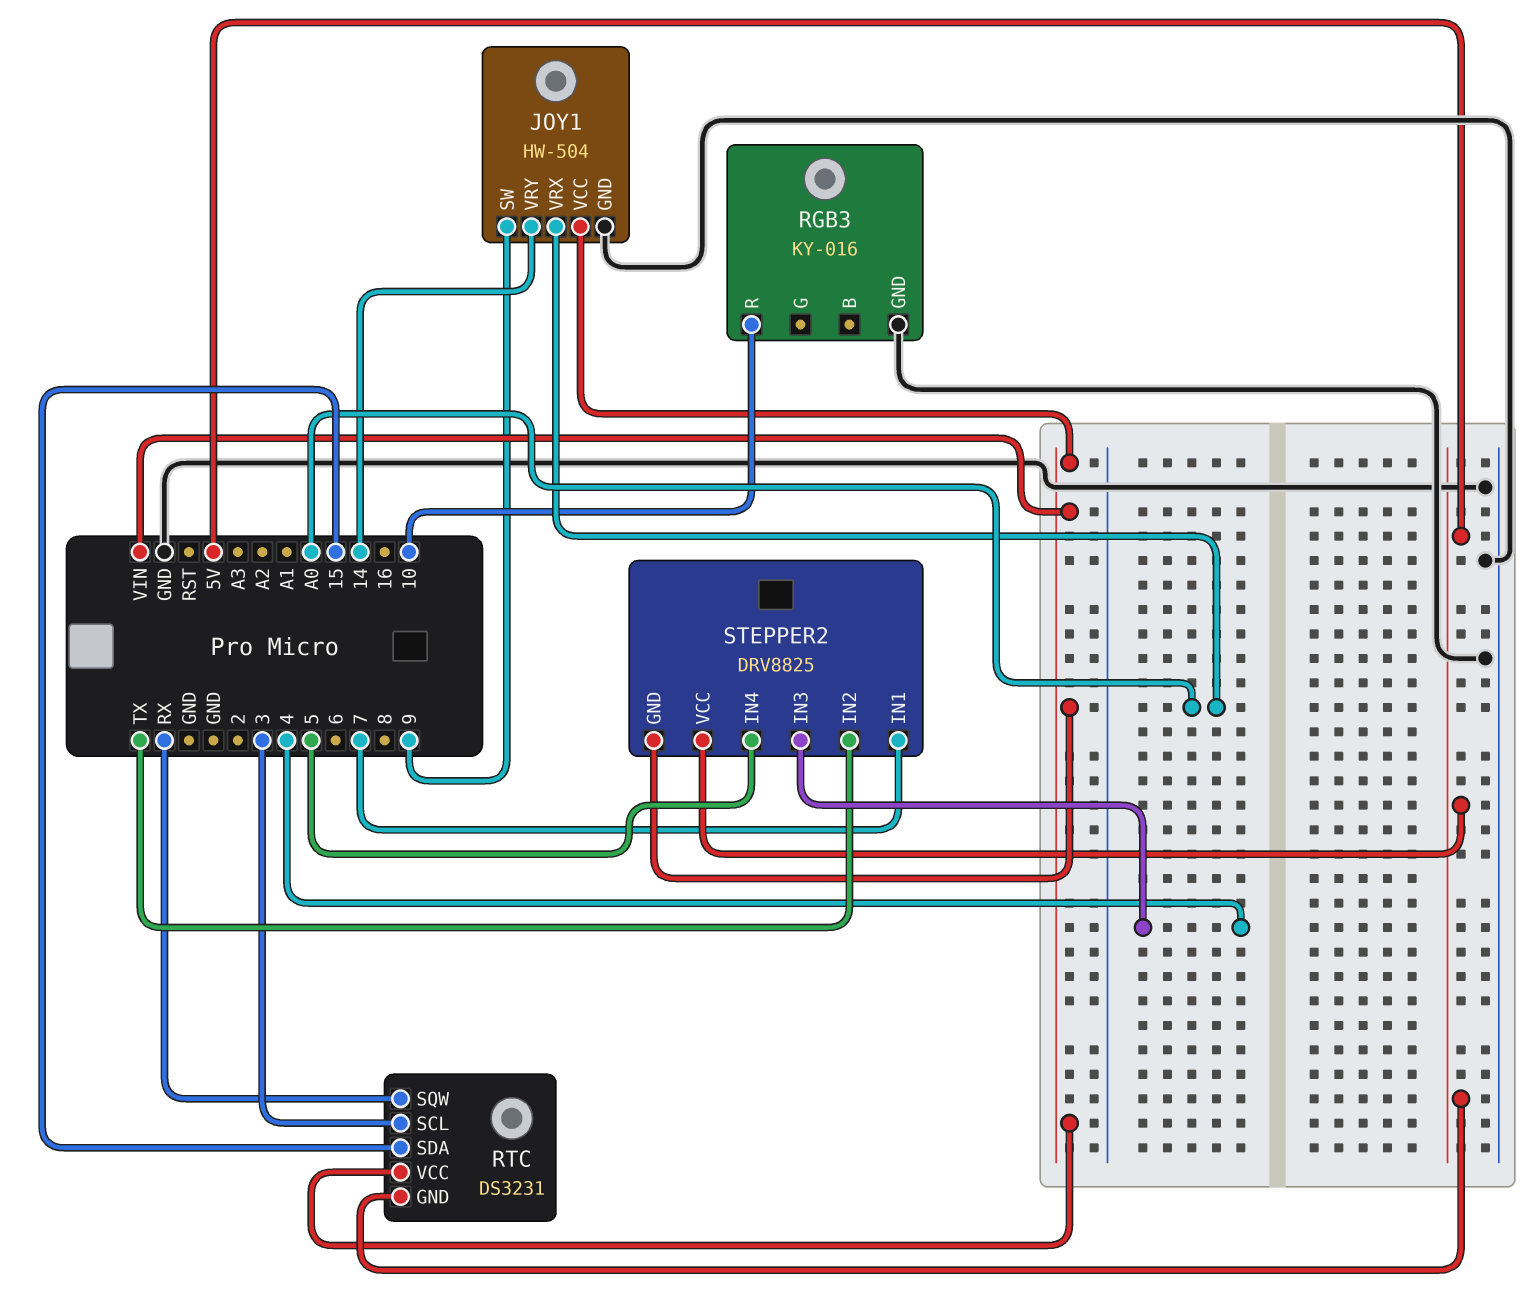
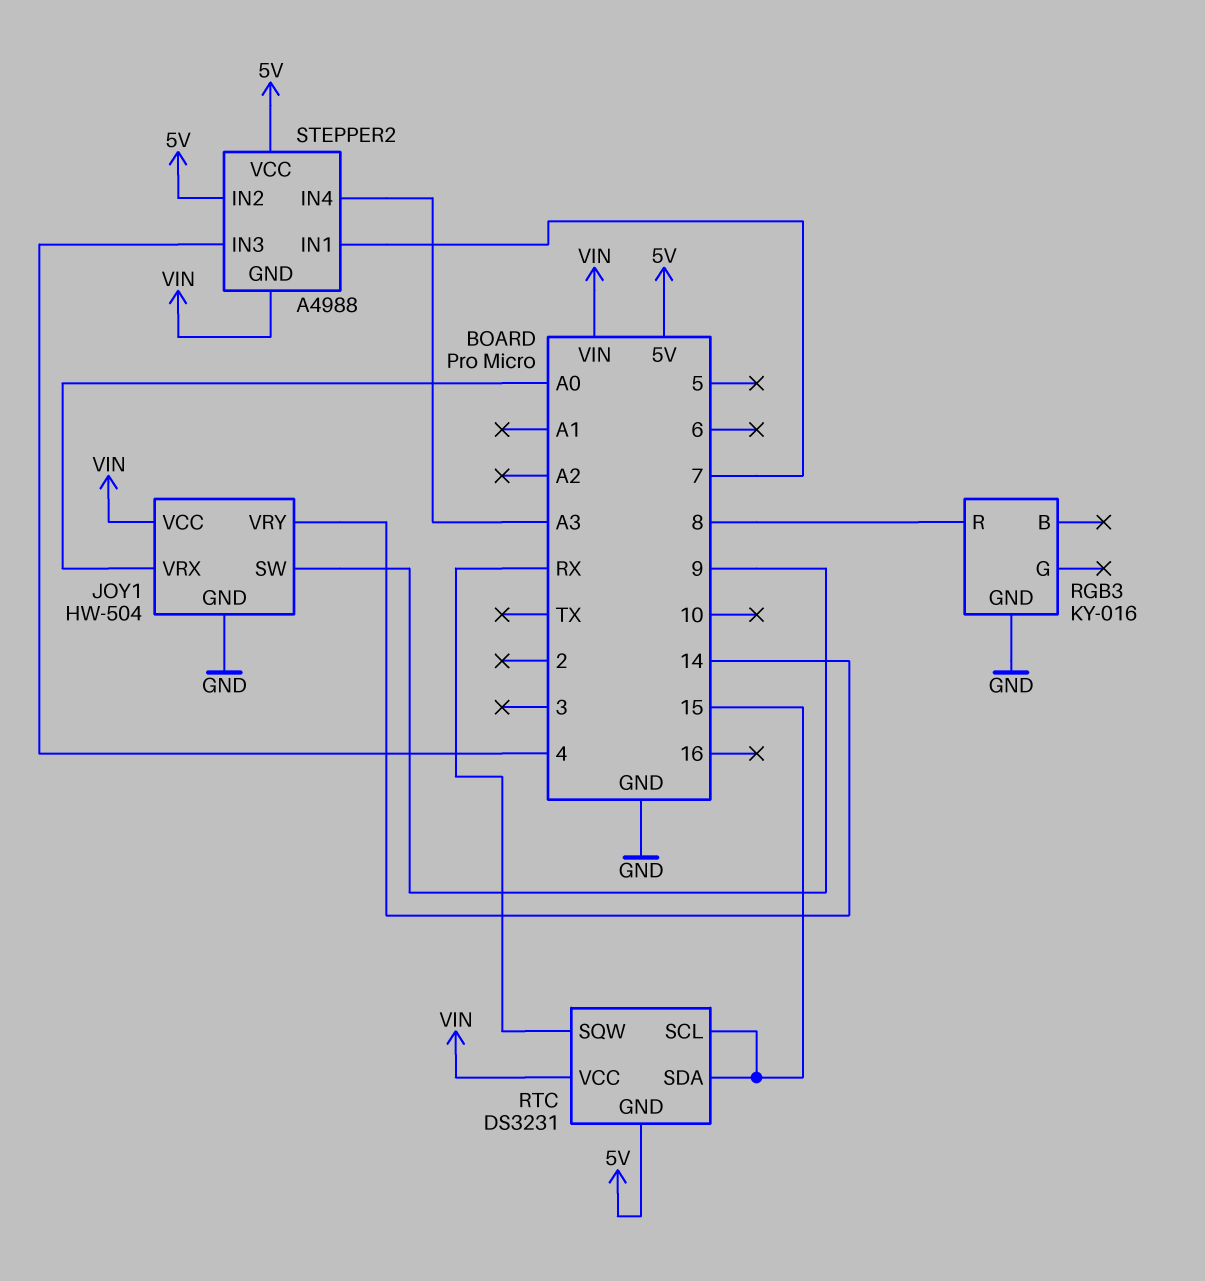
RGB3 pin R: 10 -> 8
RTC pin SCL: 3 -> 15
STEPPER2: DRV8825 -> A4988
STEPPER2 pin IN2: TX -> 5V
STEPPER2 pin IN4: 5 -> A3

